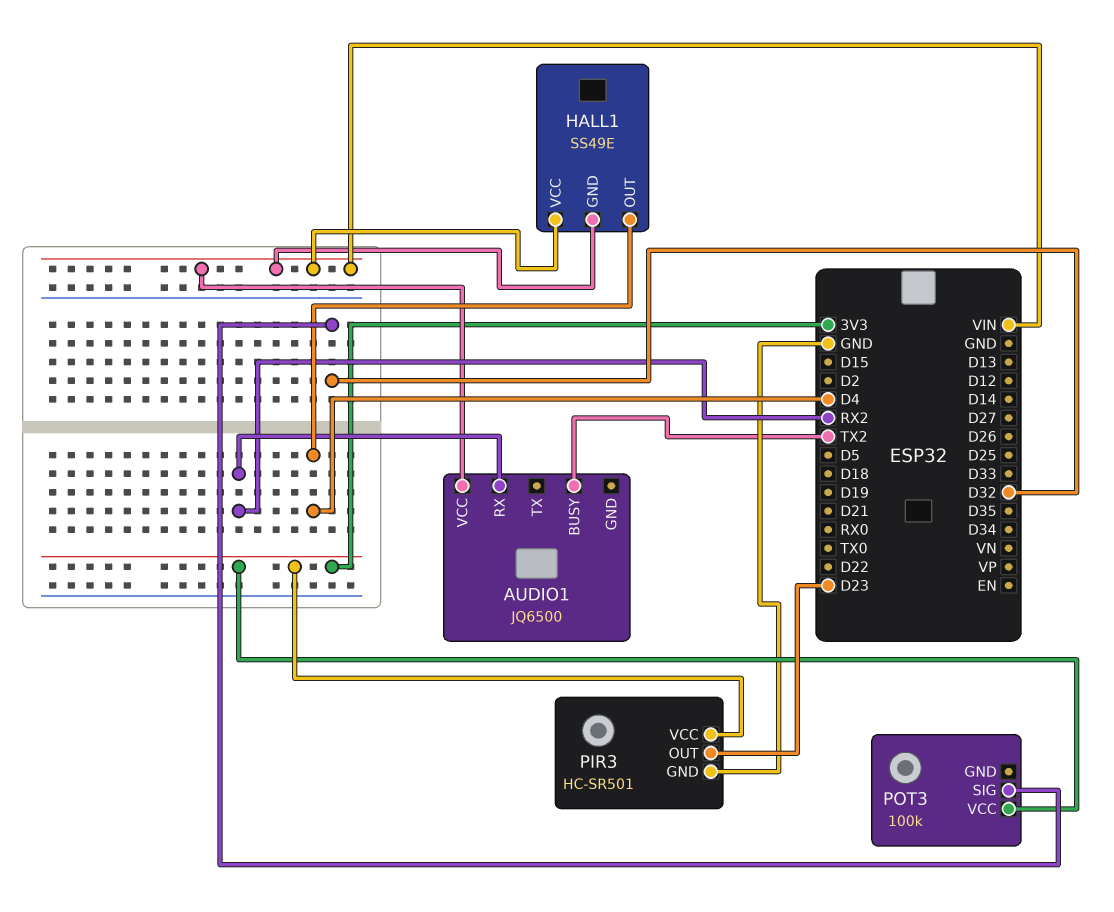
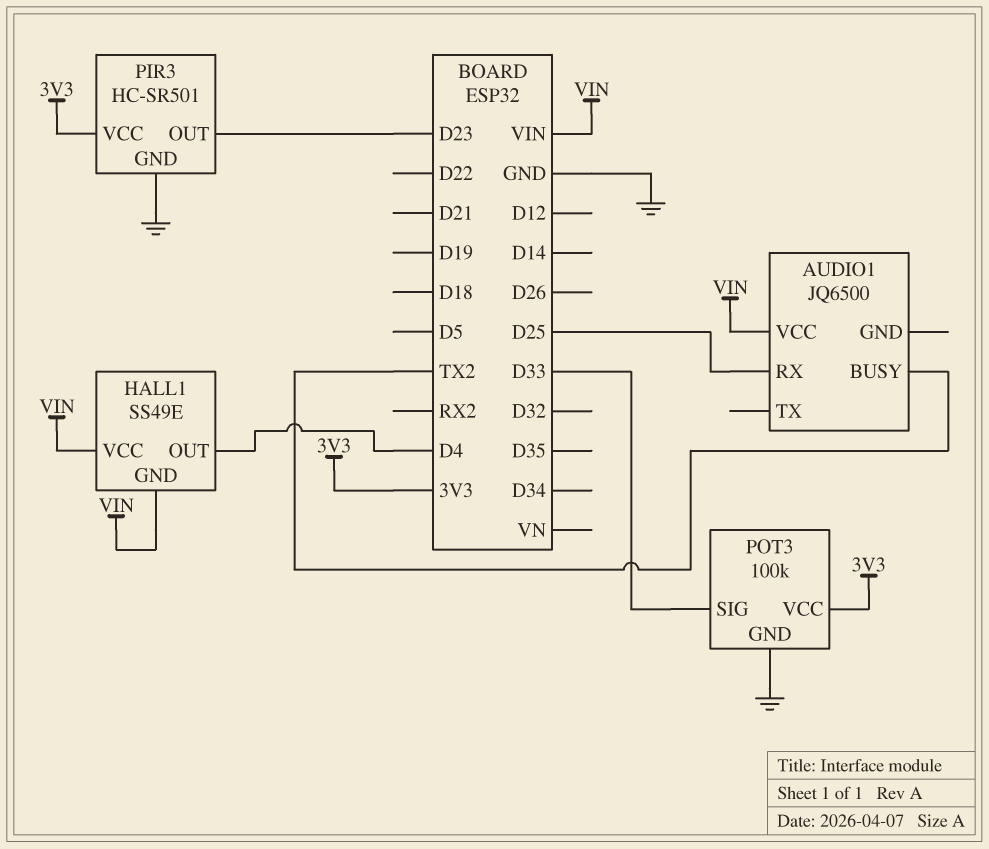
AUDIO1 pin RX: RX2 -> D25
POT3 pin GND: none -> GND
POT3 pin SIG: D32 -> D33

